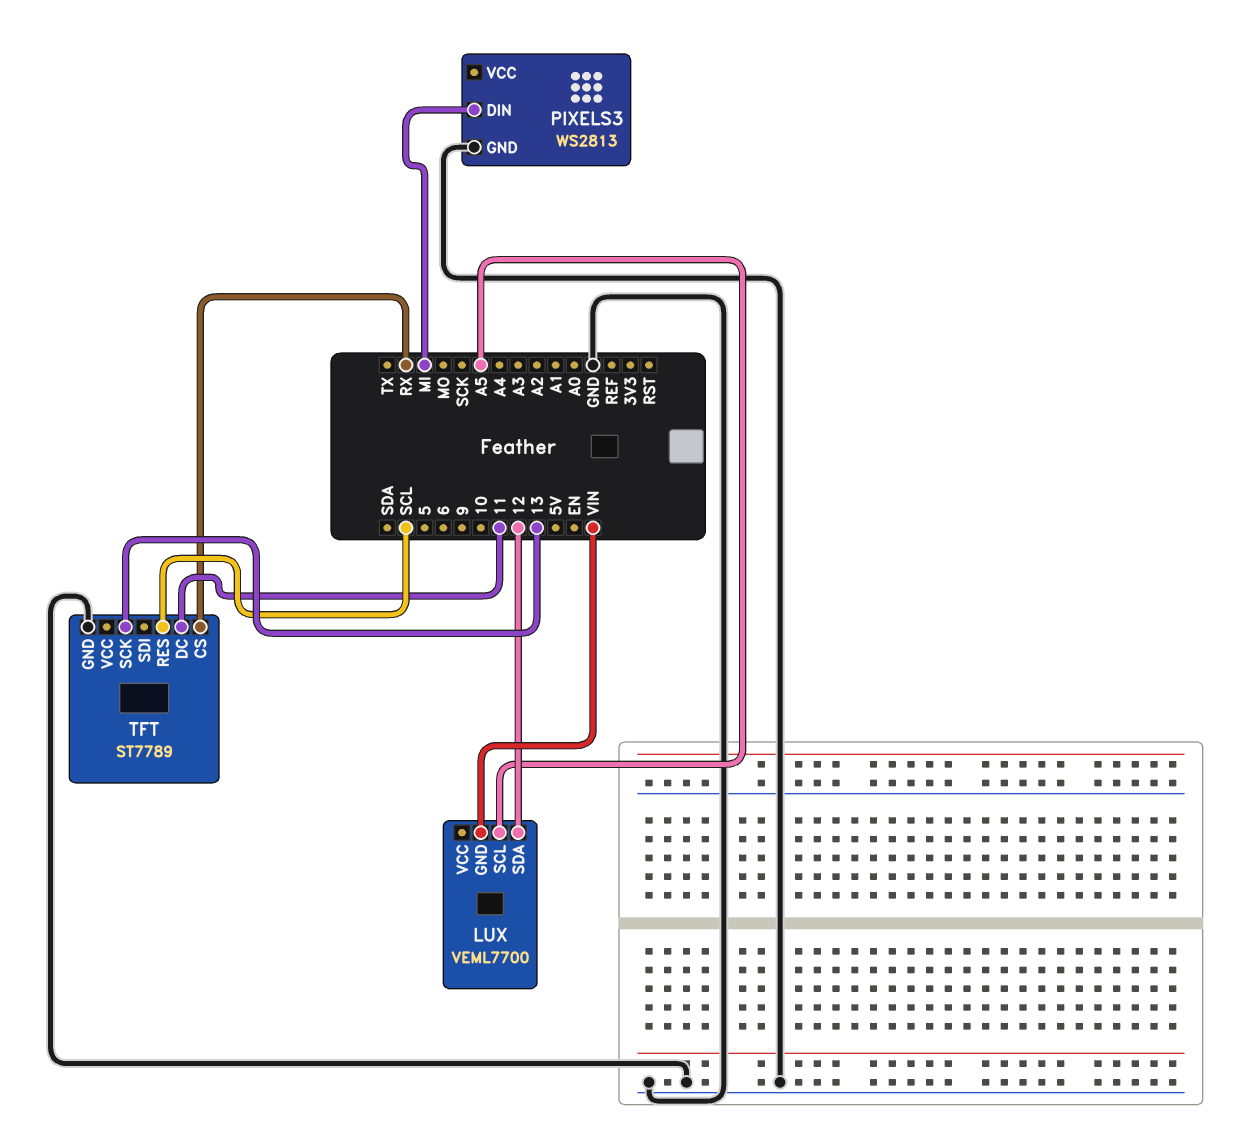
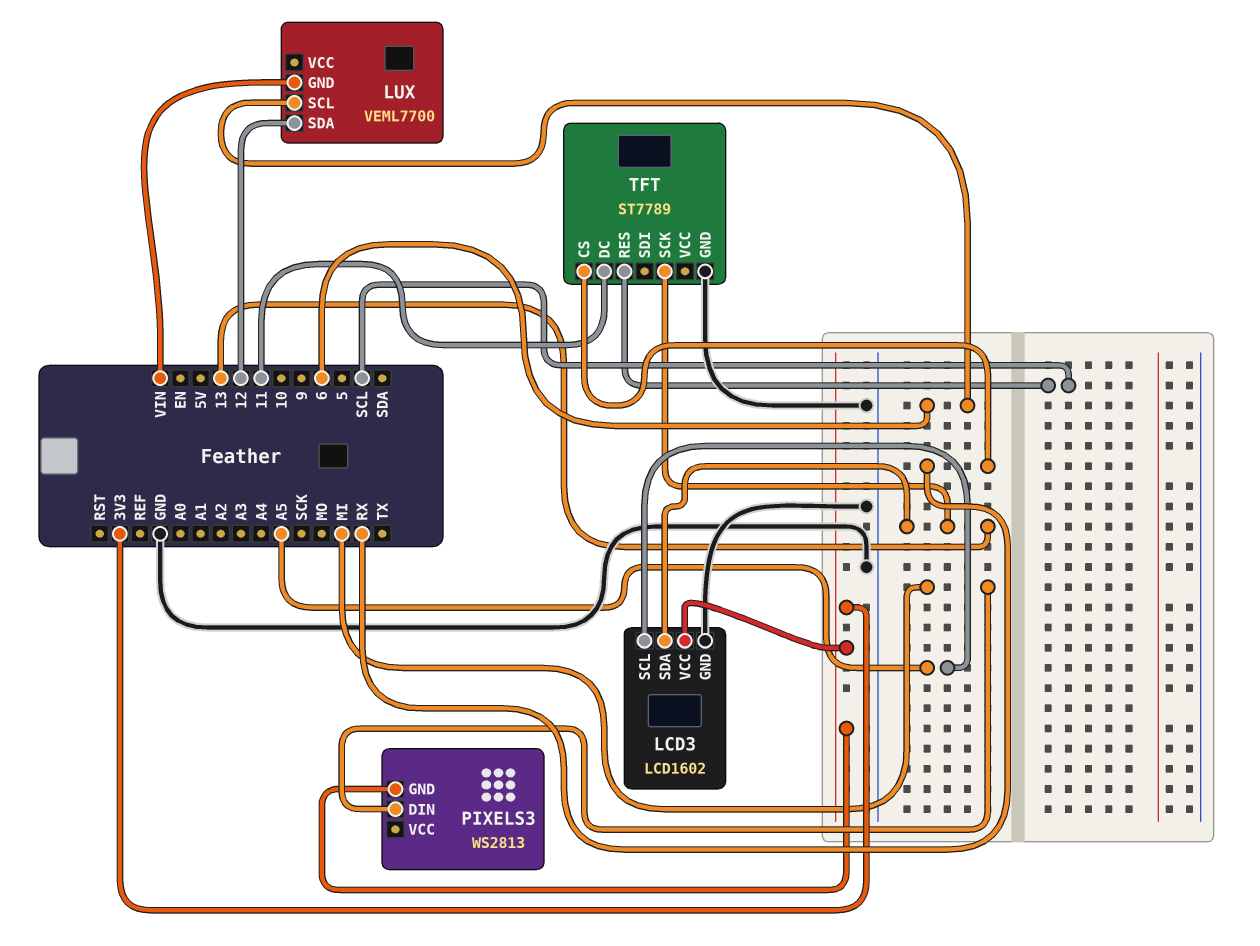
LCD3: none -> LCD1602
LCD3 pin GND: none -> GND
LCD3 pin SCL: none -> A5
LCD3 pin SDA: none -> 13
LCD3 pin VCC: none -> 3V3
LUX pin SCL: A5 -> 6
PIXELS3 pin GND: GND -> 3V3

